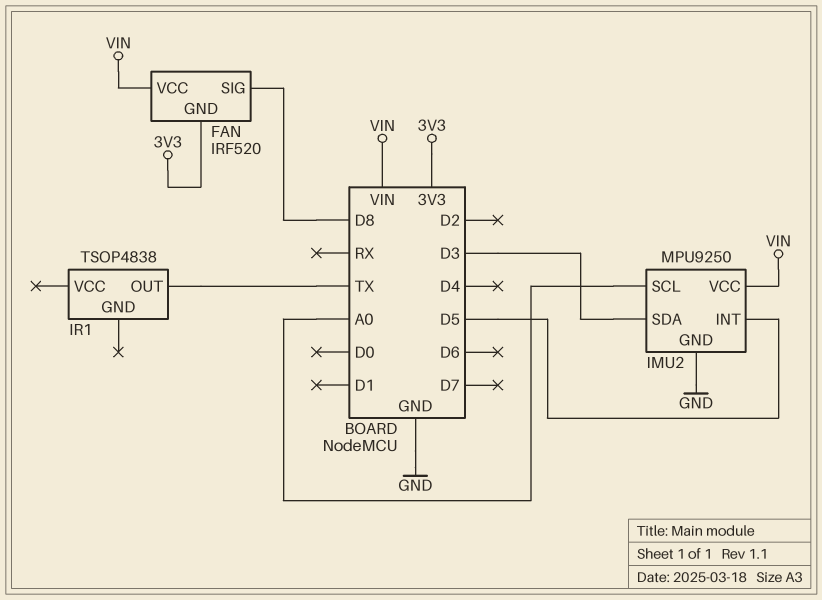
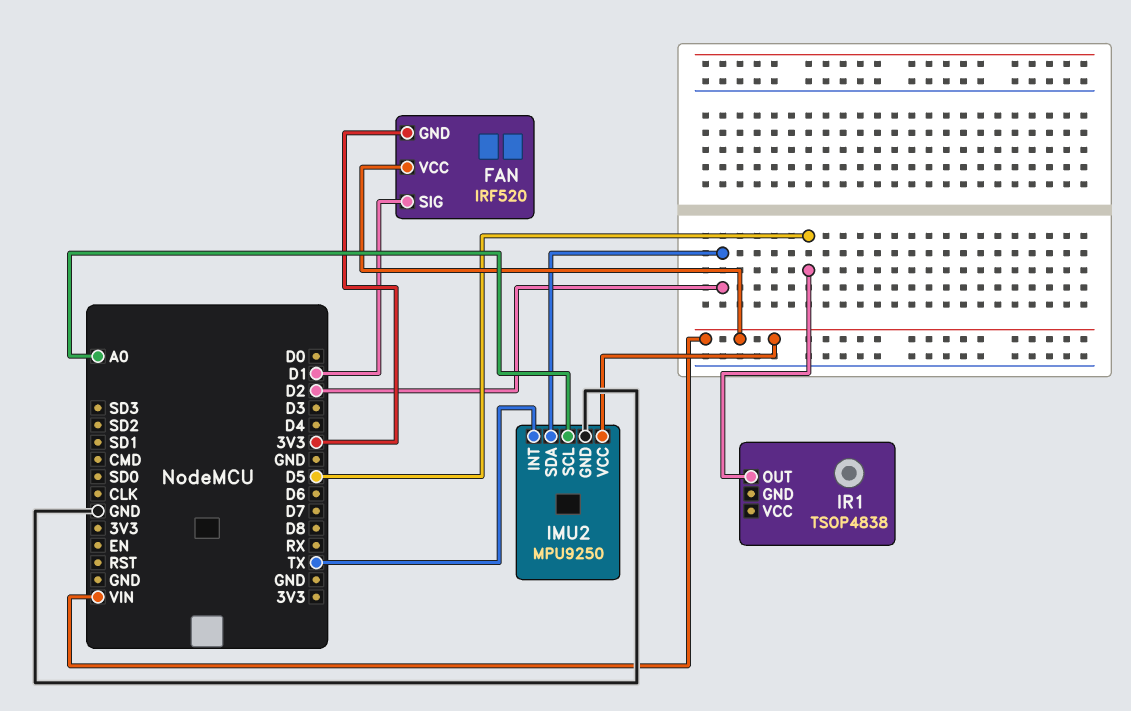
FAN pin SIG: D8 -> D1
IMU2 pin INT: D5 -> TX
IMU2 pin SDA: D3 -> D2
IR1 pin OUT: TX -> D5

